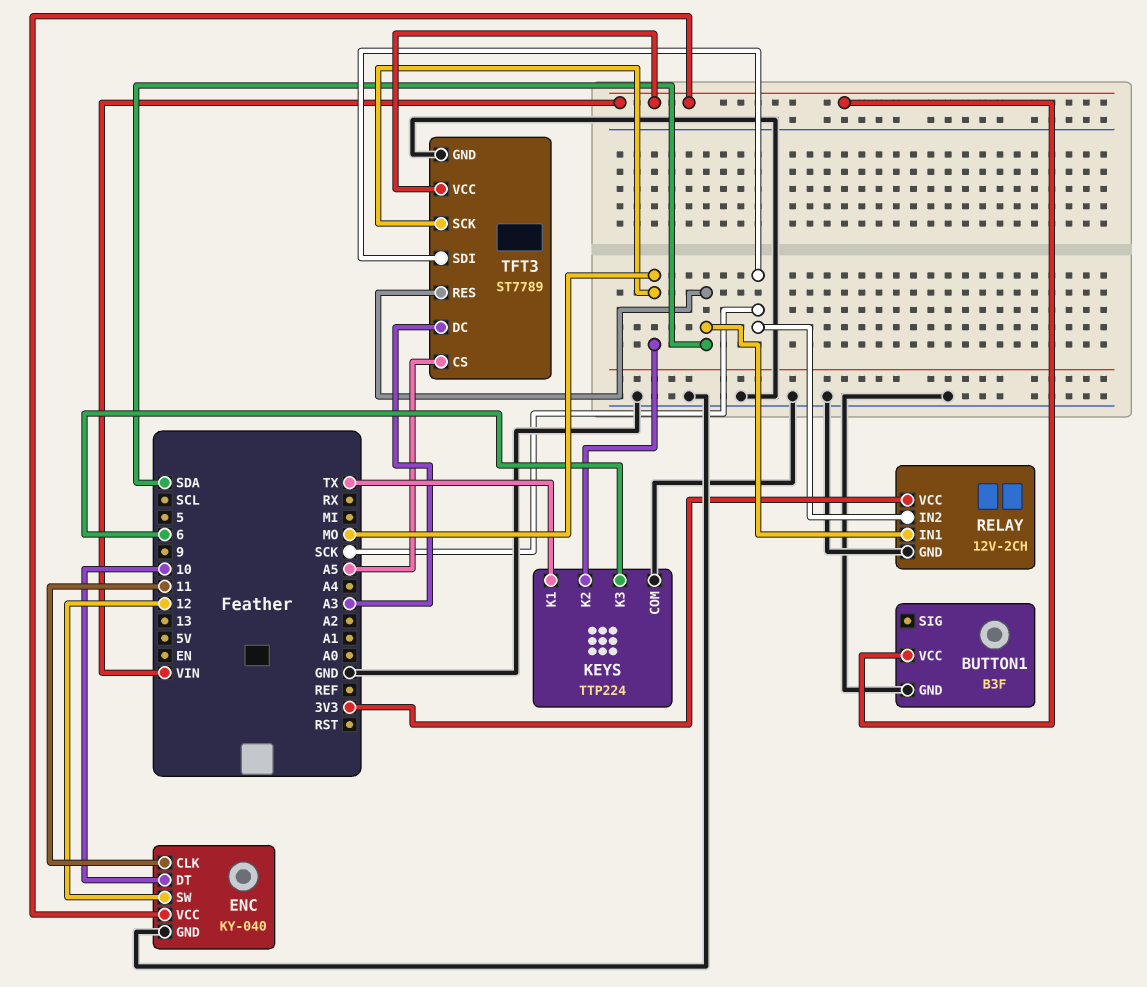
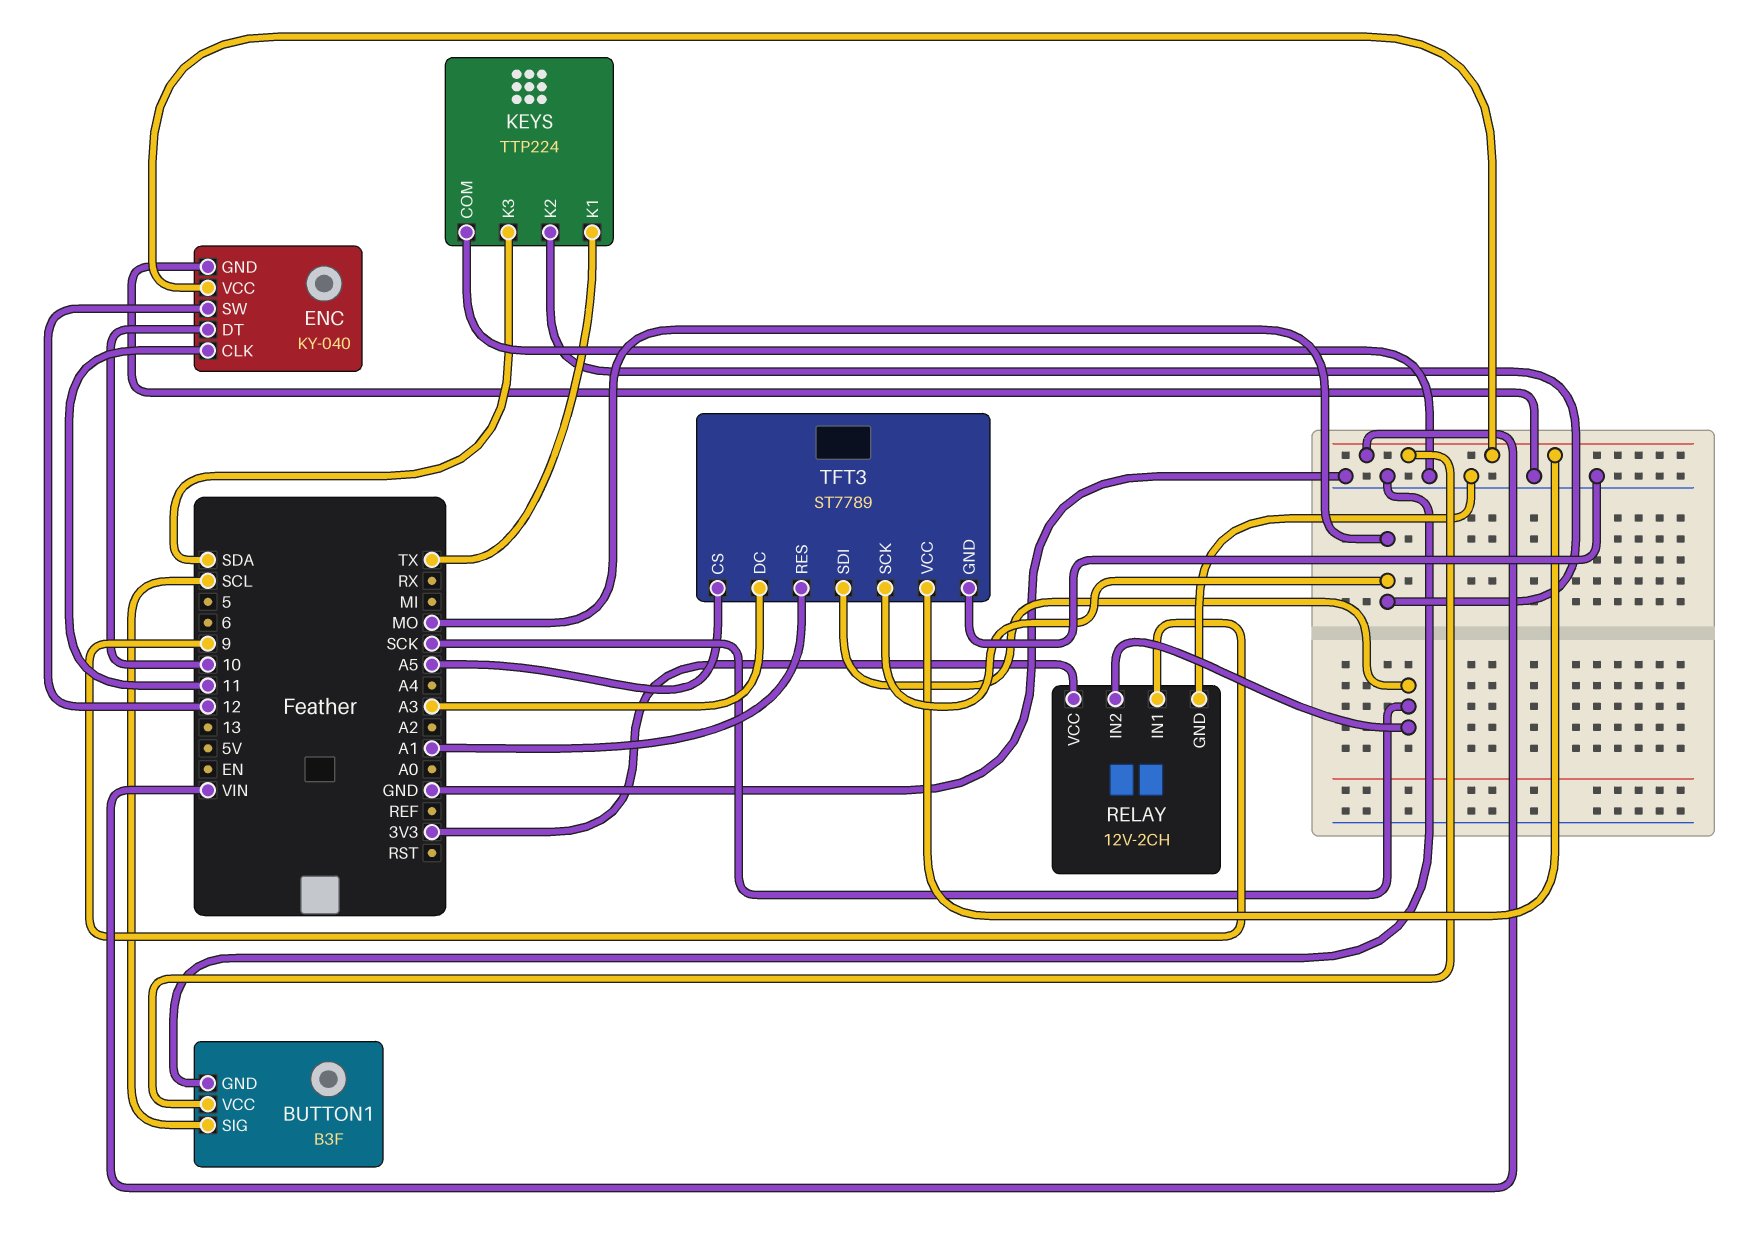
BUTTON1 pin SIG: none -> SCL
KEYS pin K3: 6 -> SDA
RELAY pin IN1: SDA -> 9
TFT3 pin RES: SDA -> A1

